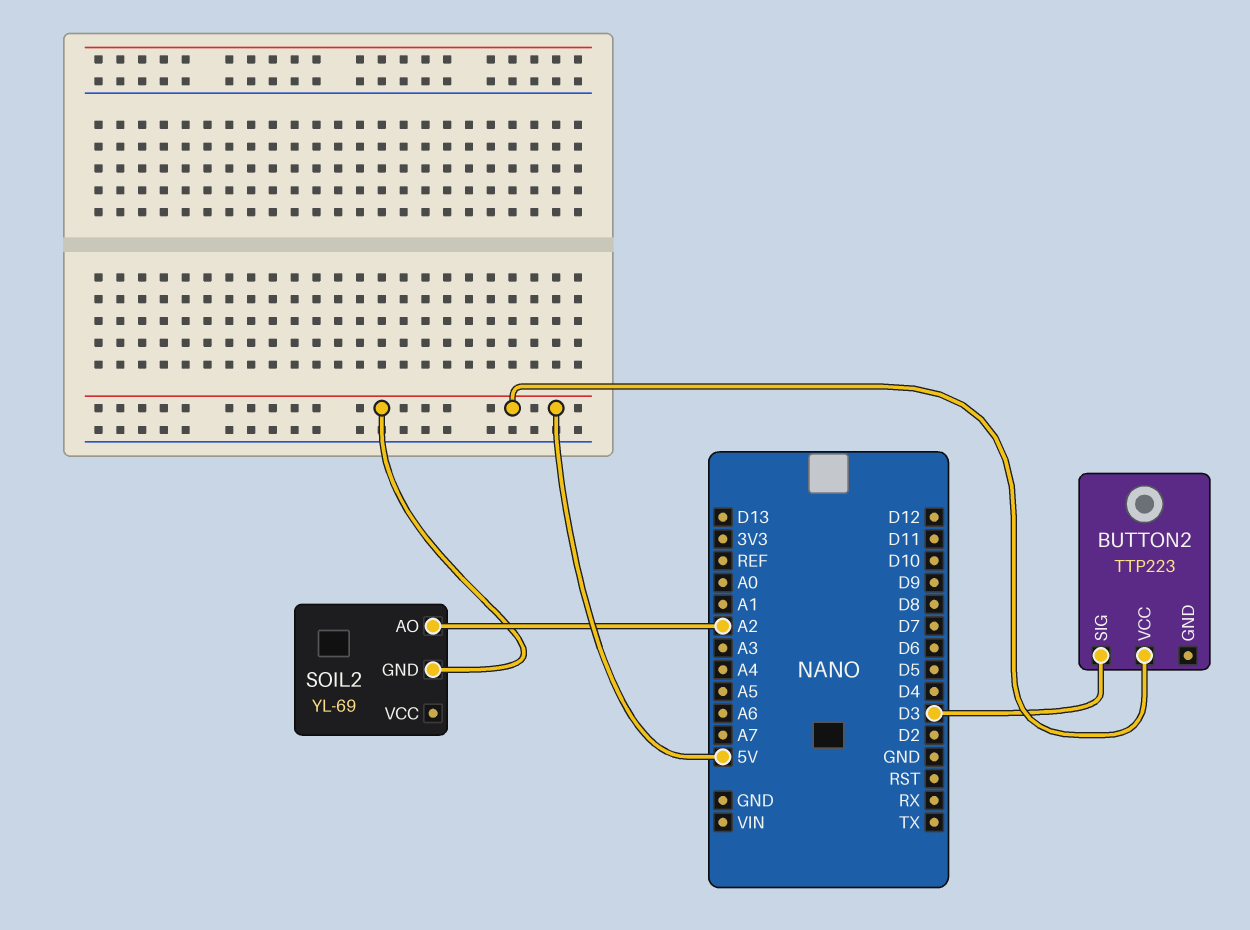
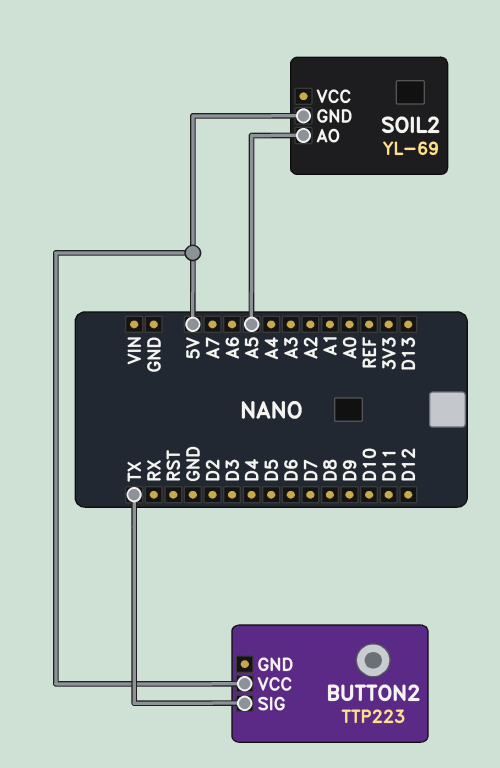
BUTTON2 pin SIG: D3 -> TX
SOIL2 pin AO: A2 -> A5

